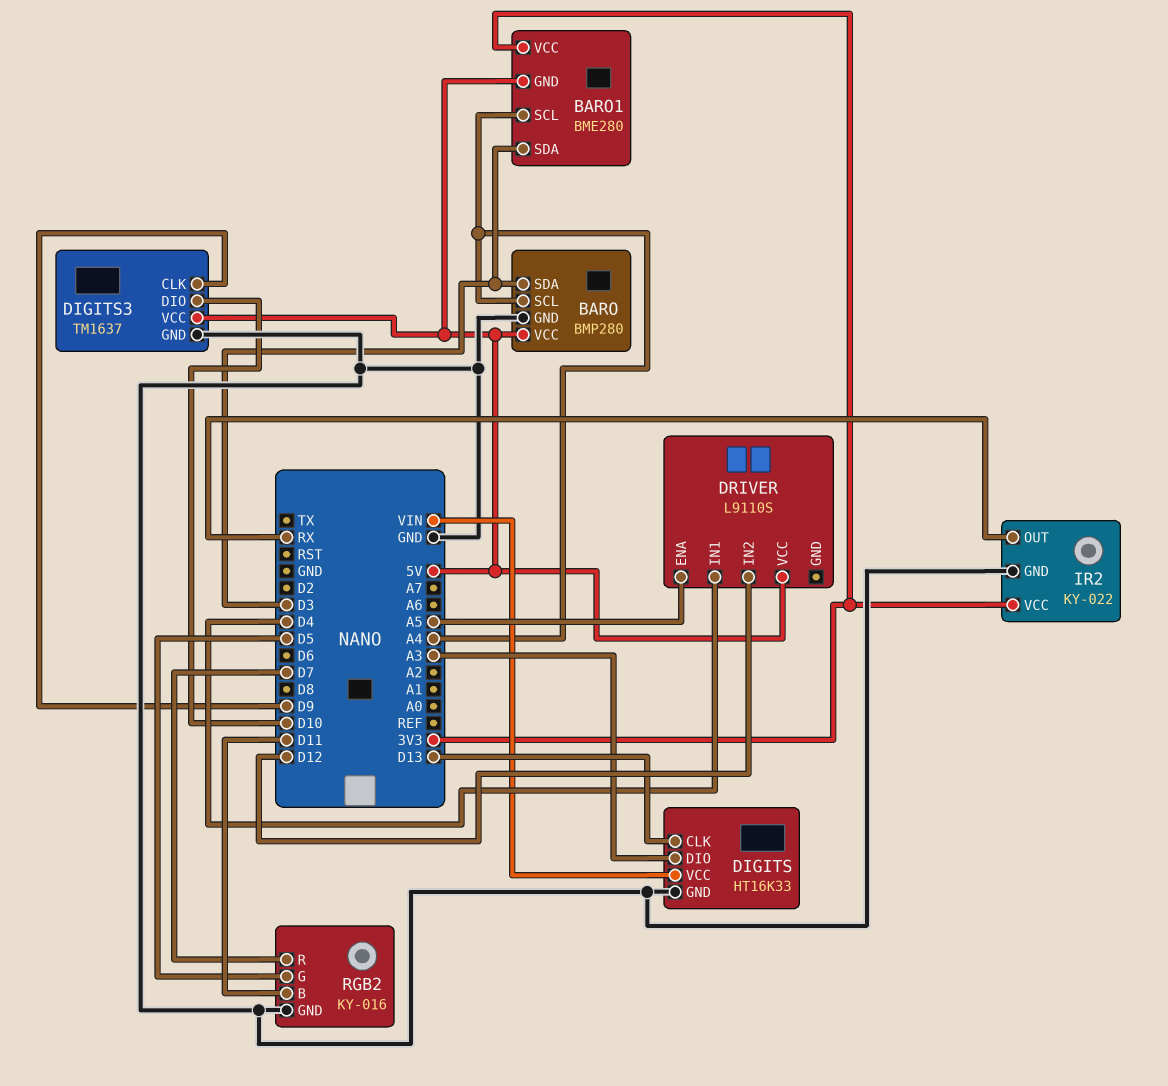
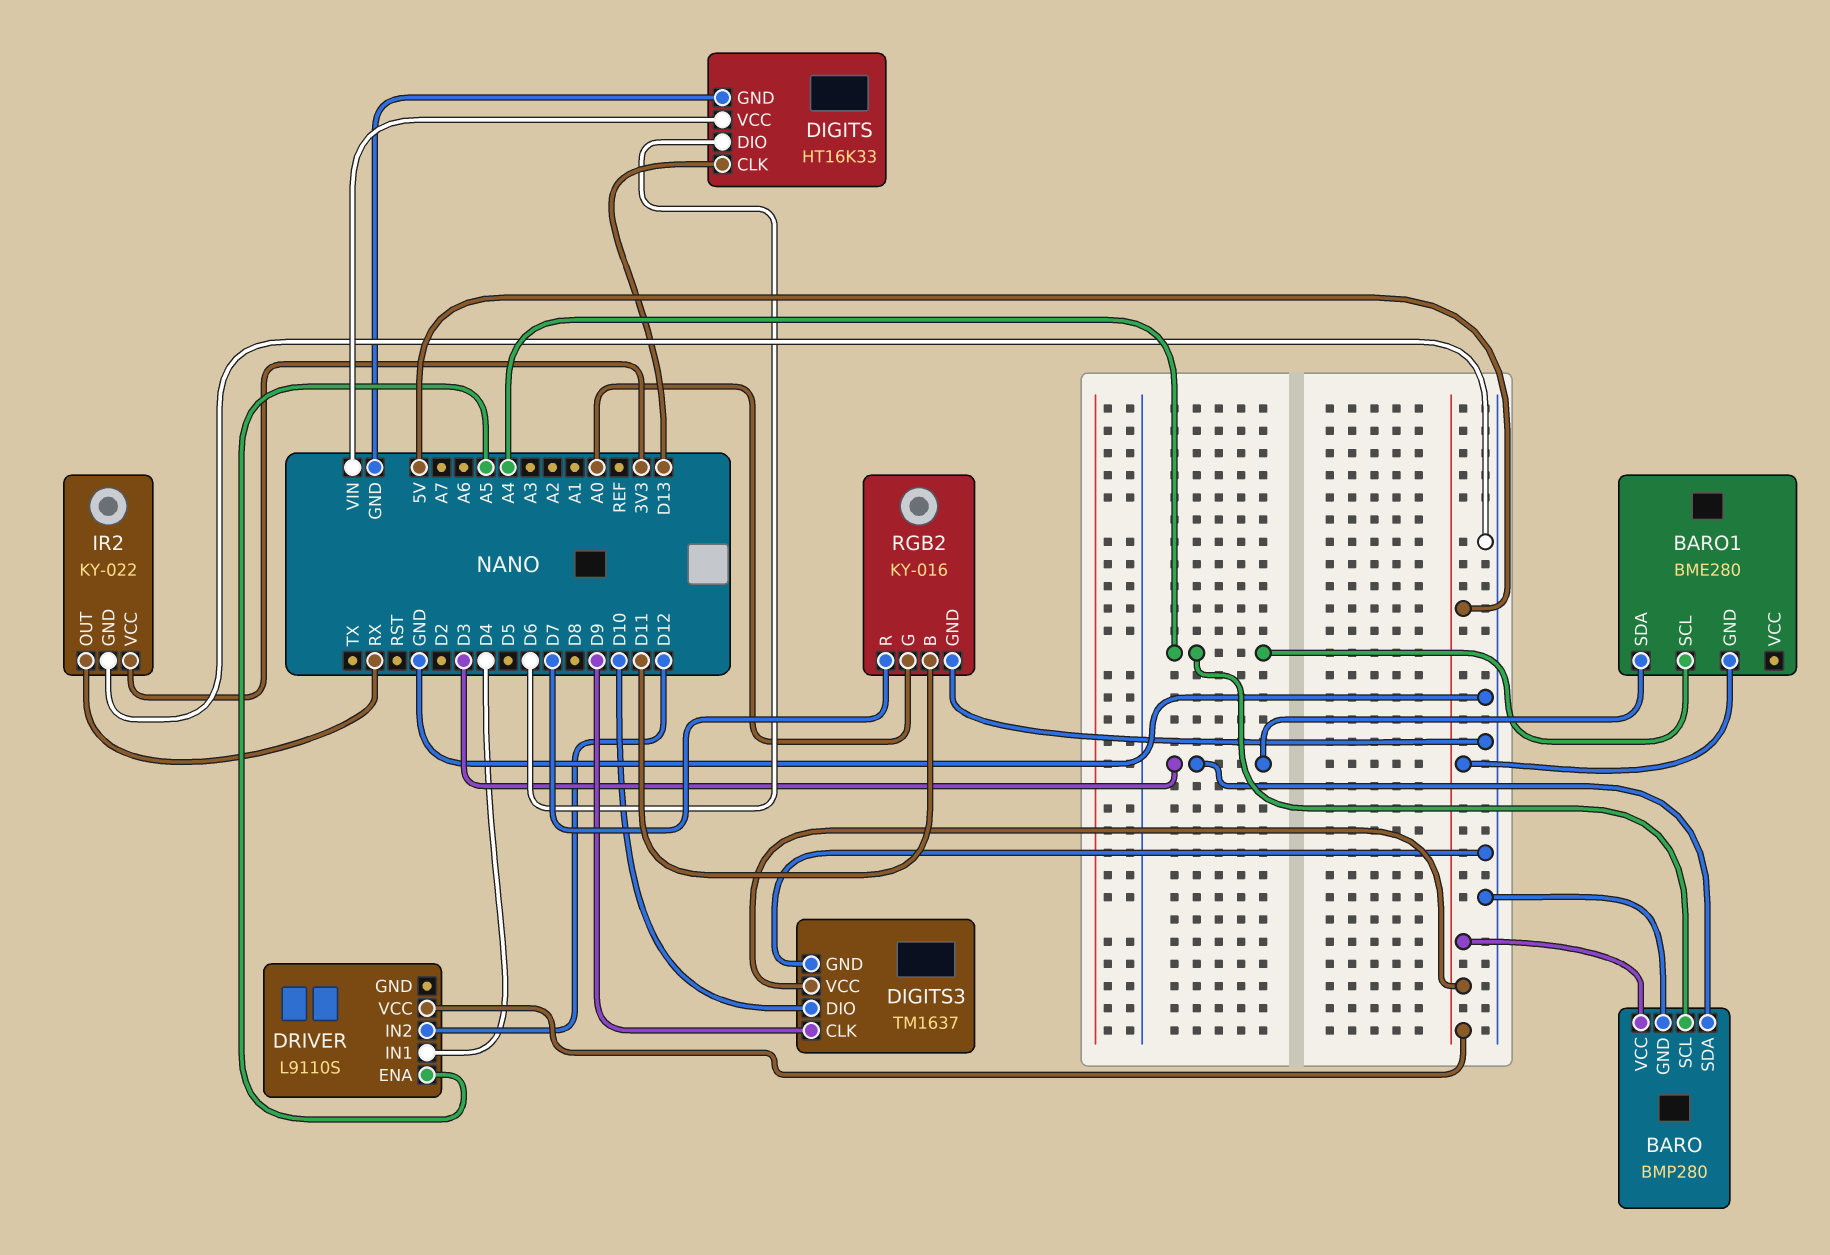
BARO1 pin VCC: 3V3 -> none
DIGITS pin DIO: A3 -> D6
RGB2 pin G: D5 -> A0

